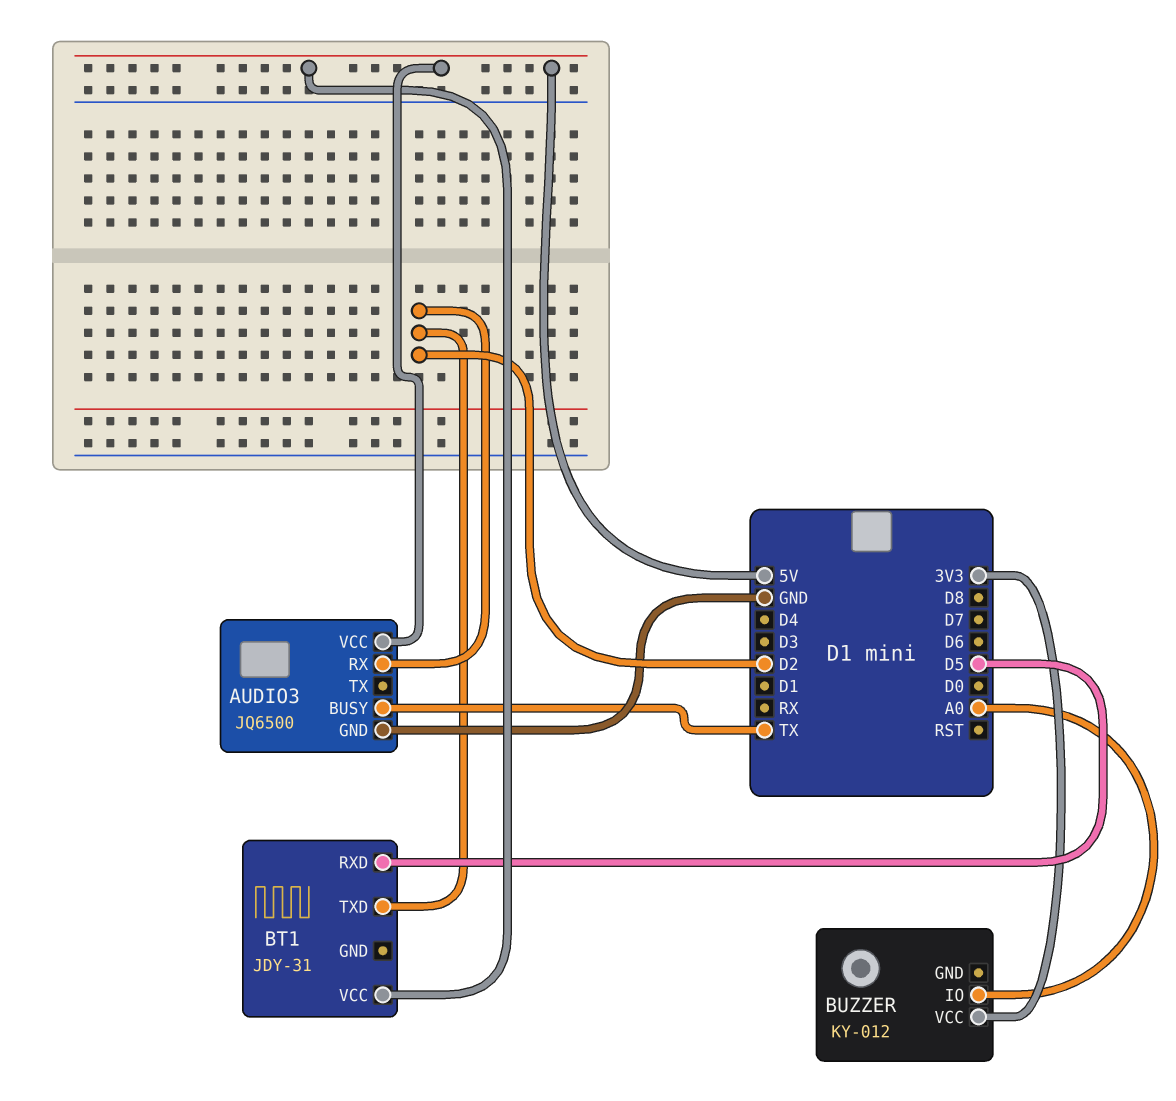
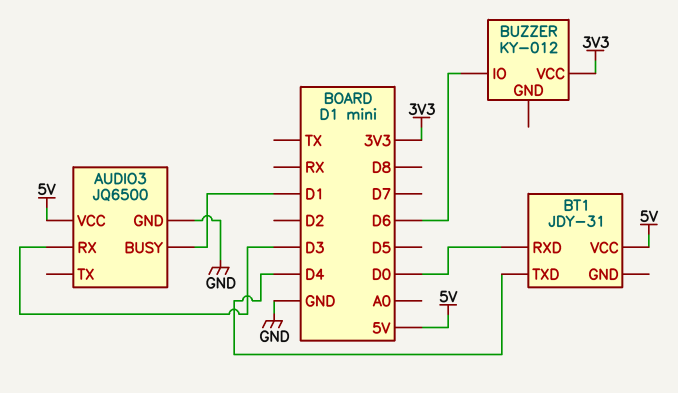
AUDIO3 pin BUSY: TX -> D1
AUDIO3 pin RX: D2 -> D3
BT1 pin RXD: D5 -> D0
BT1 pin TXD: D2 -> D4
BUZZER pin IO: A0 -> D6

